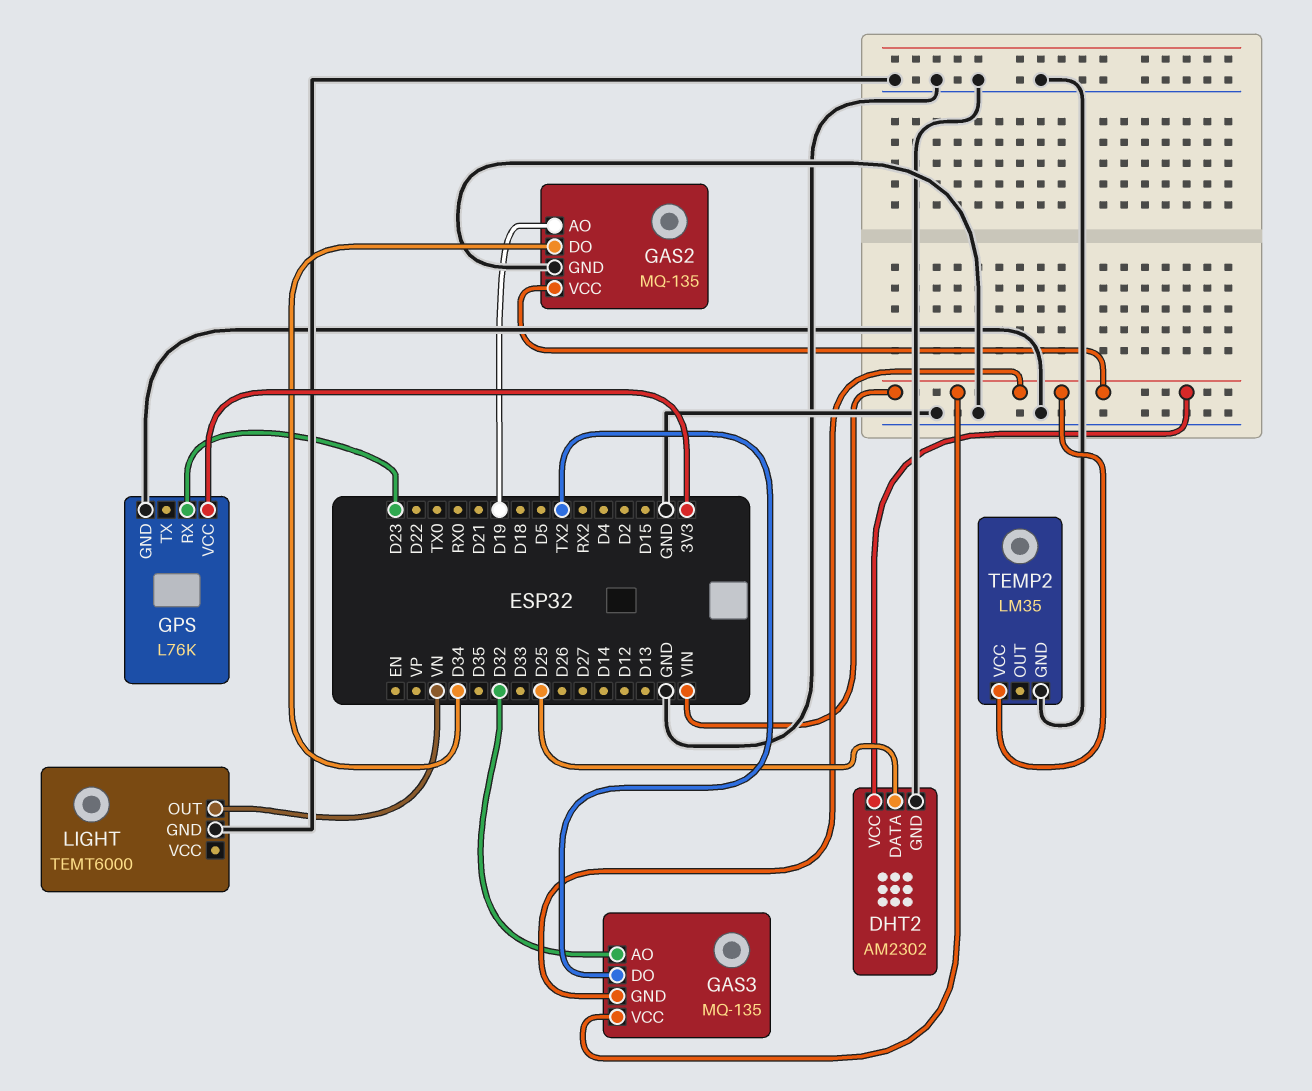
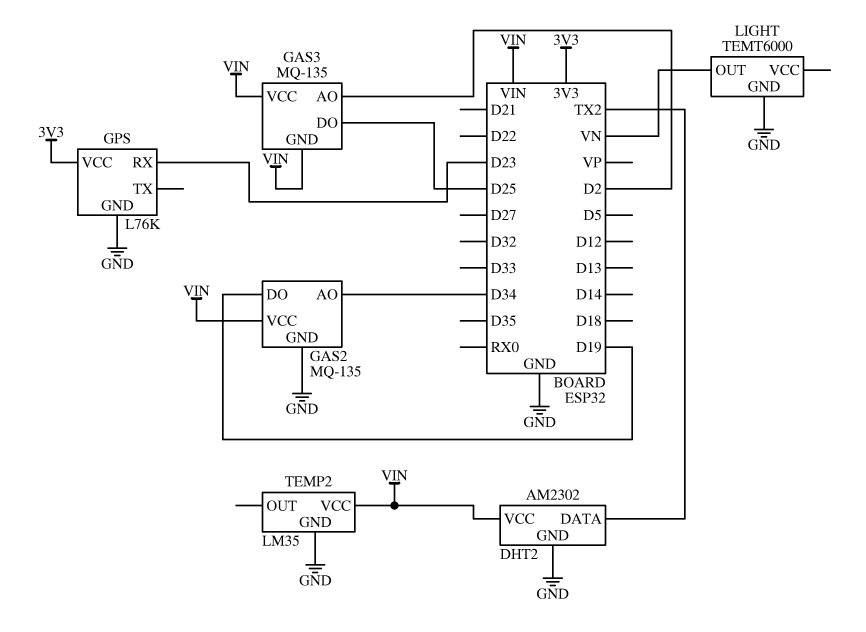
DHT2 pin DATA: D25 -> TX2
GAS2 pin AO: D19 -> D34
GAS2 pin DO: D34 -> D19
GAS3 pin AO: D32 -> D2
GAS3 pin DO: TX2 -> D25

